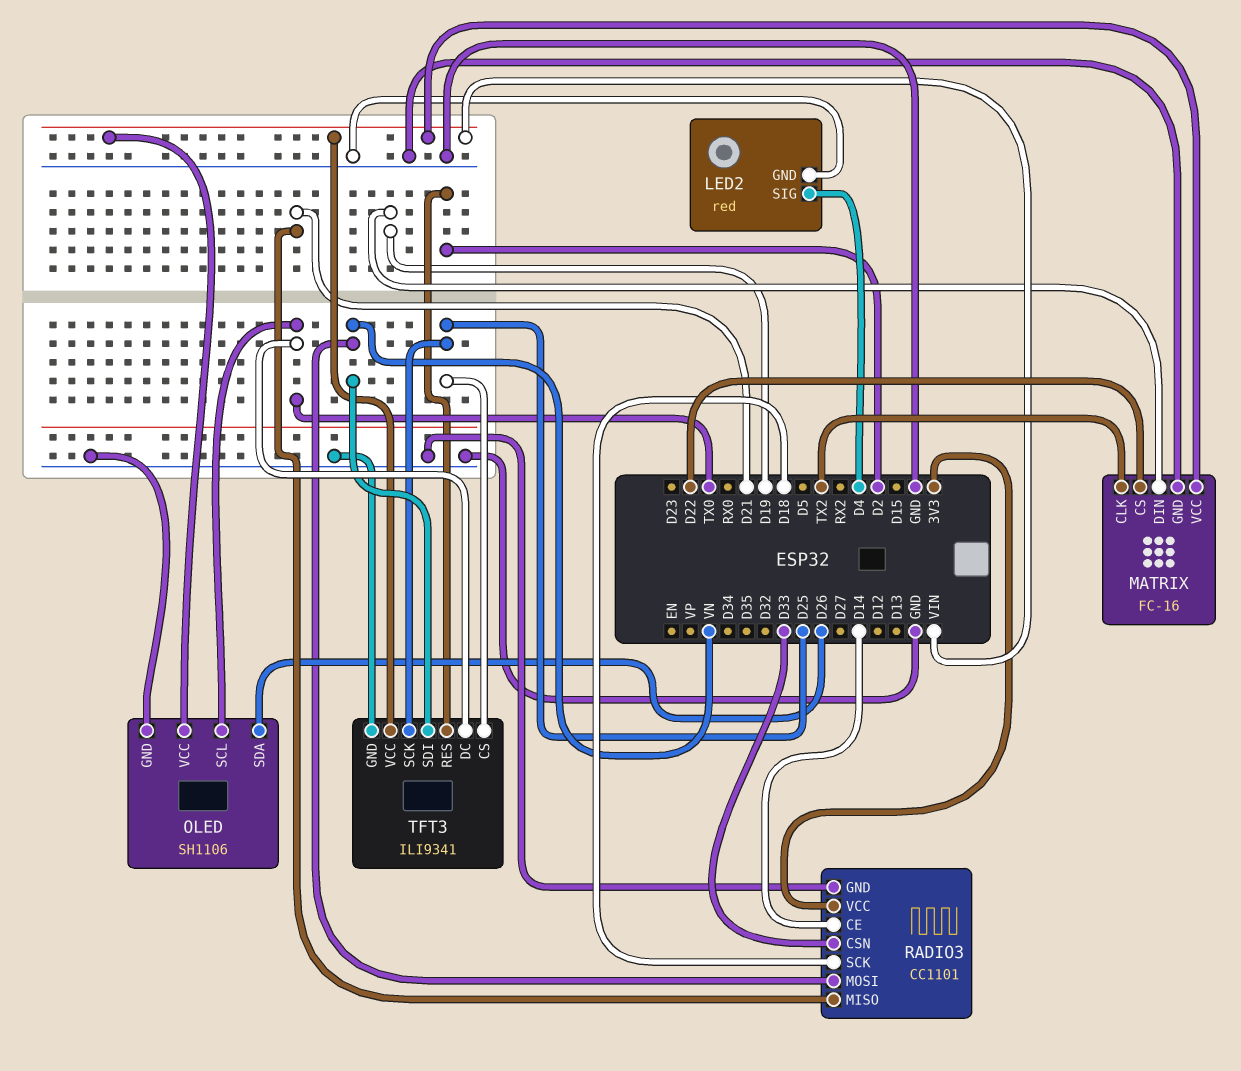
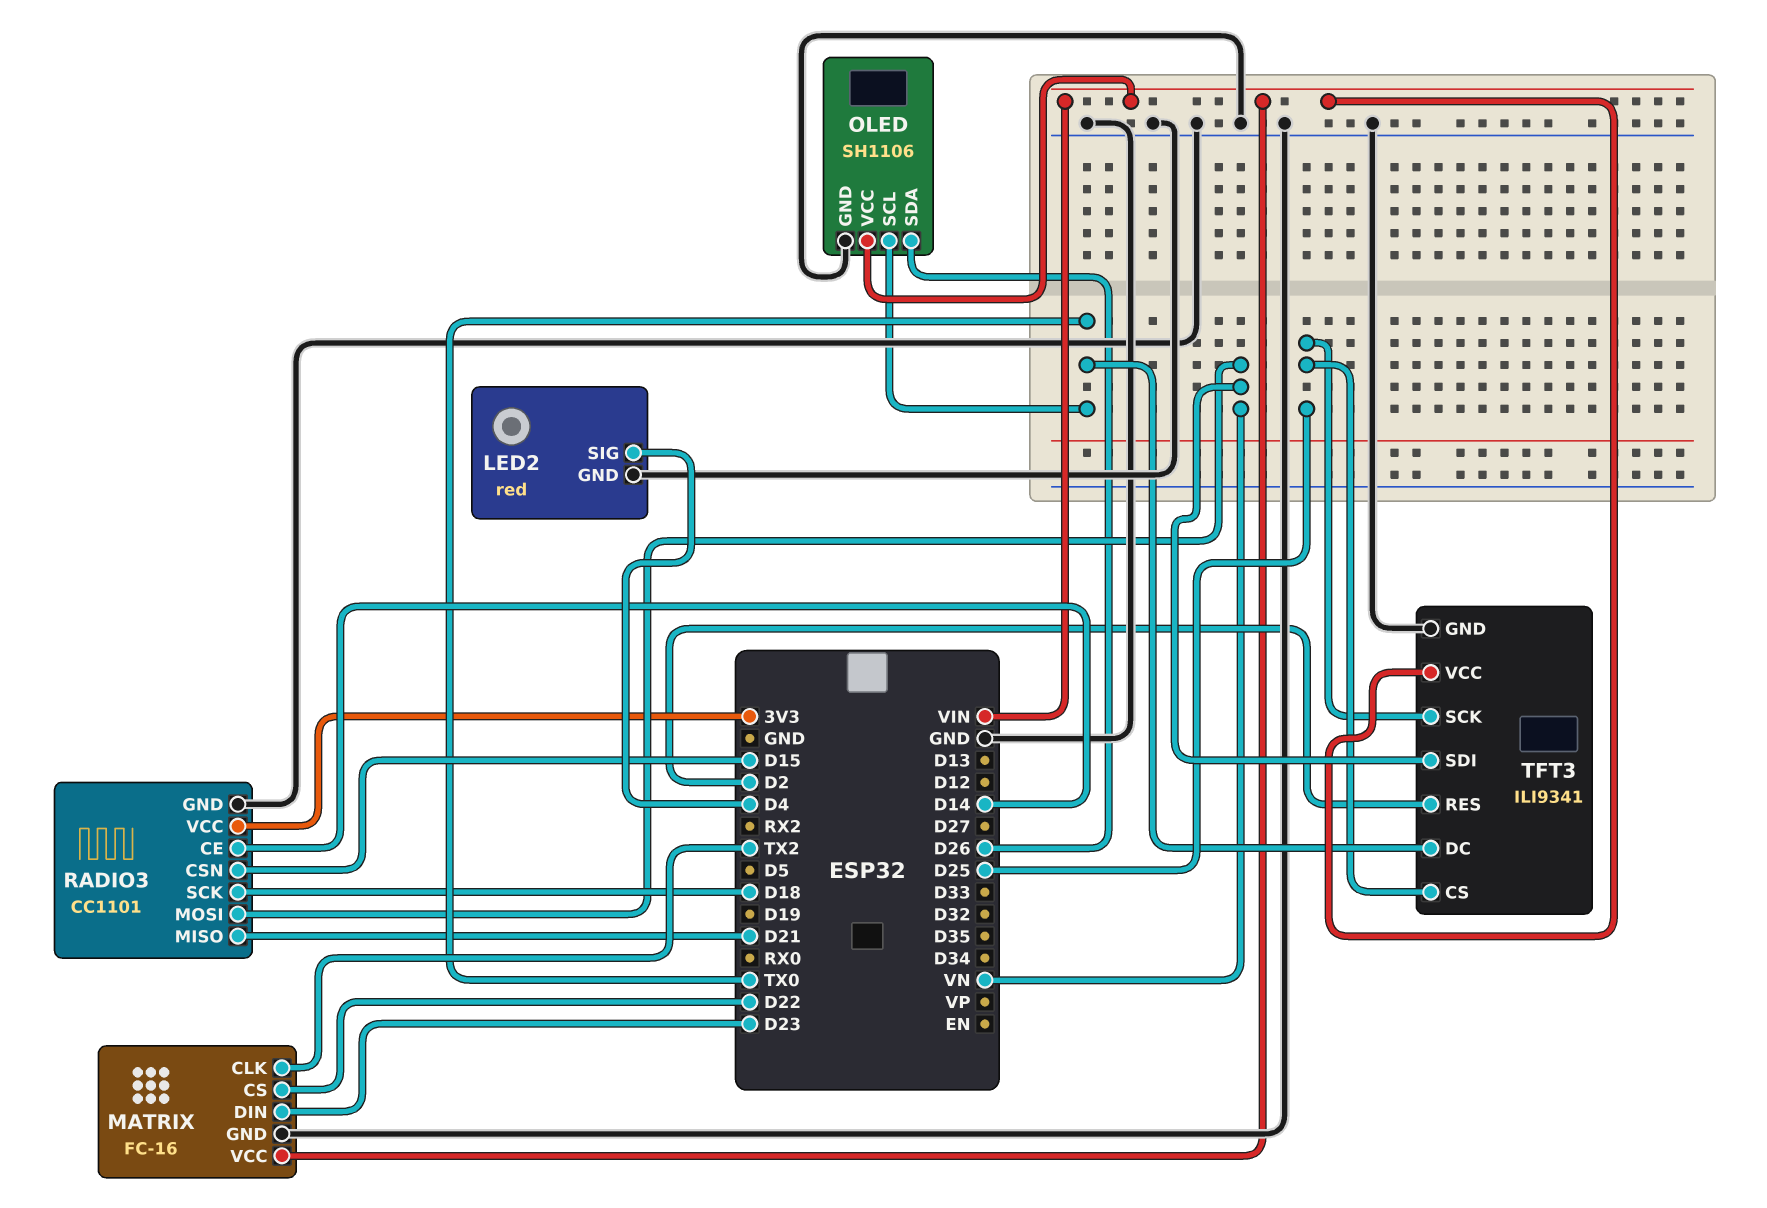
MATRIX pin DIN: D19 -> D23
RADIO3 pin CSN: D33 -> D15

